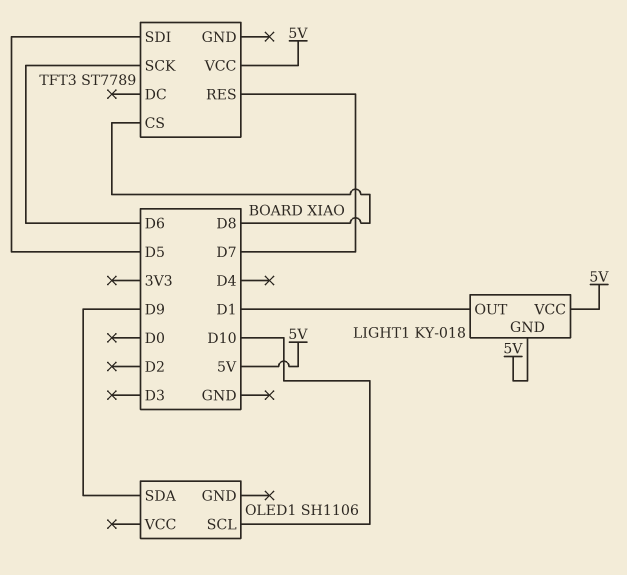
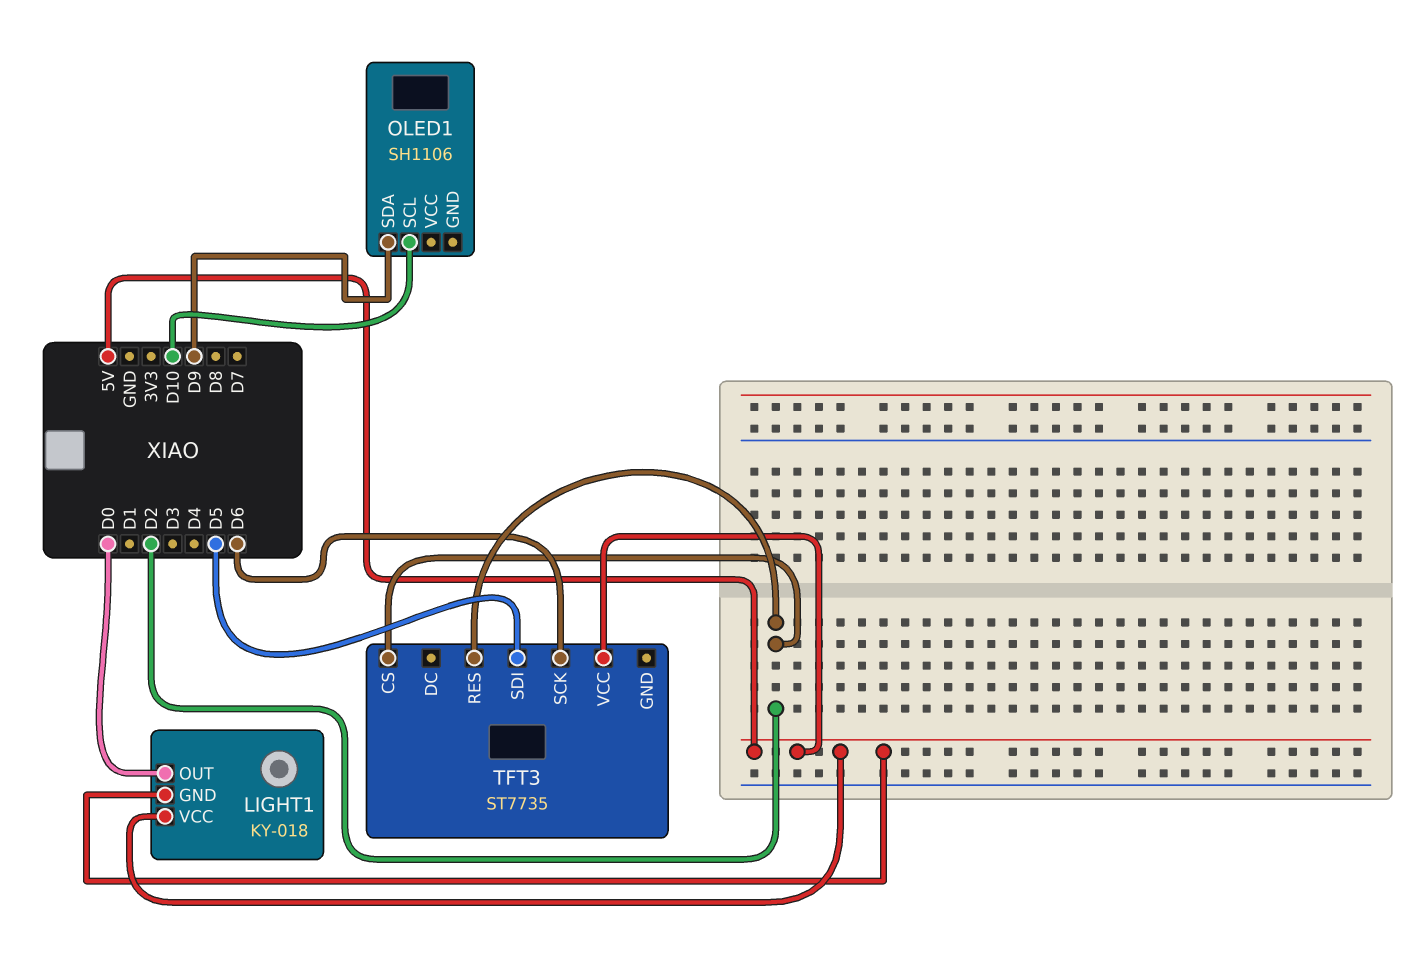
LIGHT1 pin OUT: D1 -> D0
TFT3: ST7789 -> ST7735
TFT3 pin CS: D8 -> D2
TFT3 pin RES: D7 -> D2

